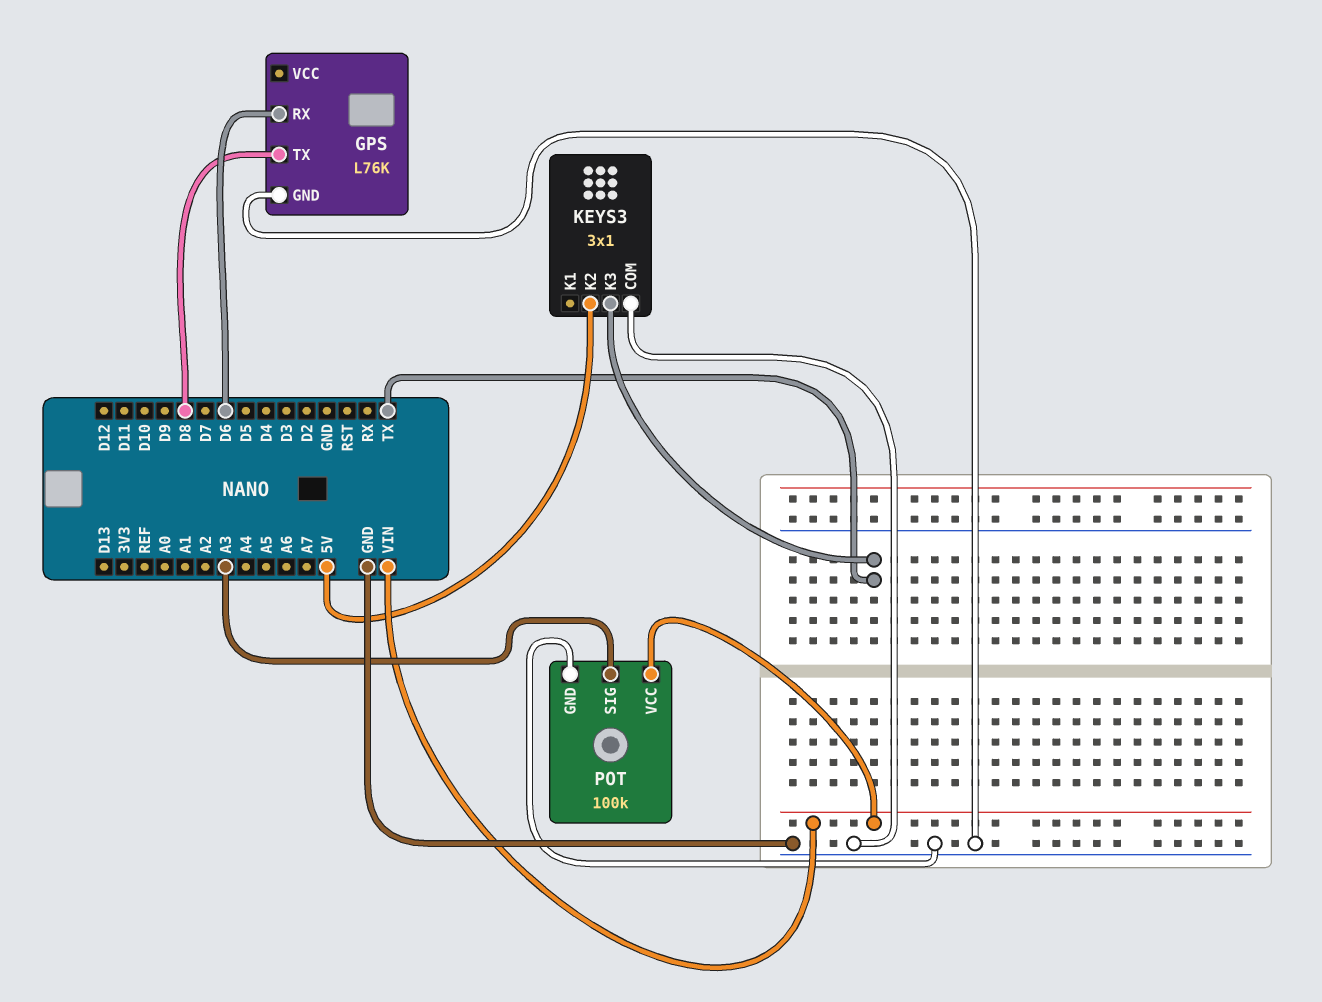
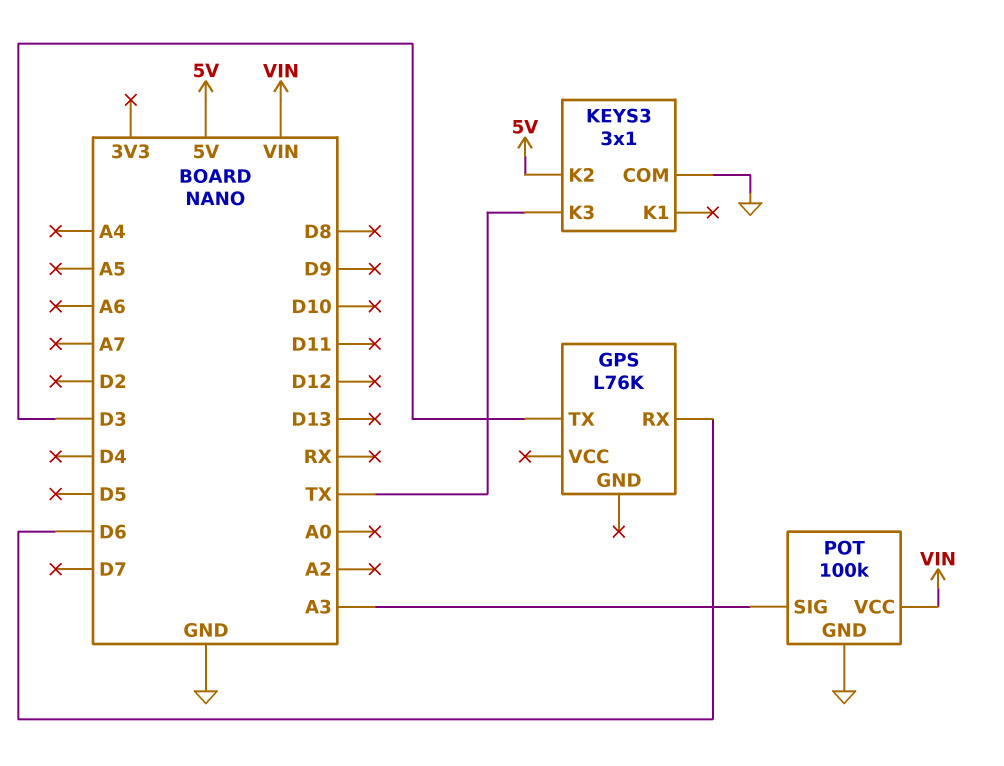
GPS pin GND: GND -> none
GPS pin TX: D8 -> D3

